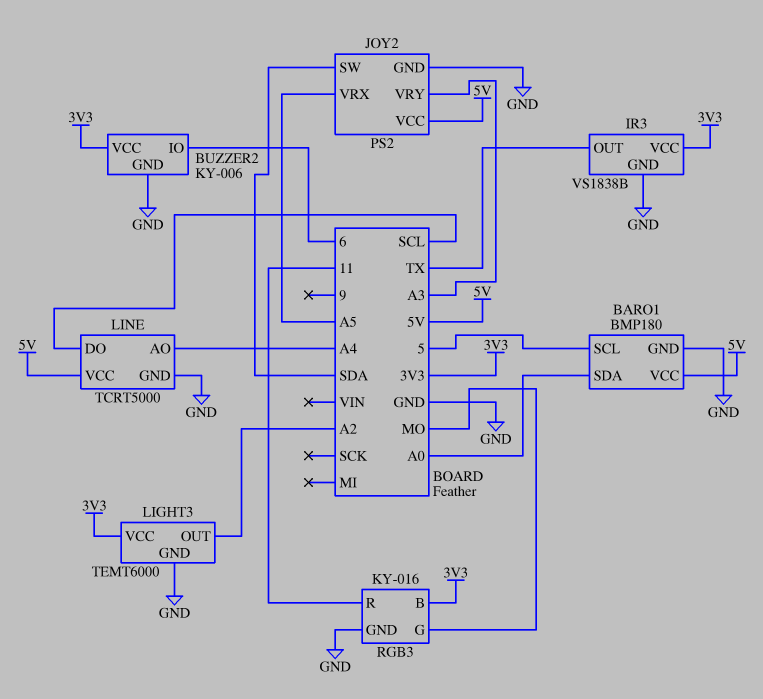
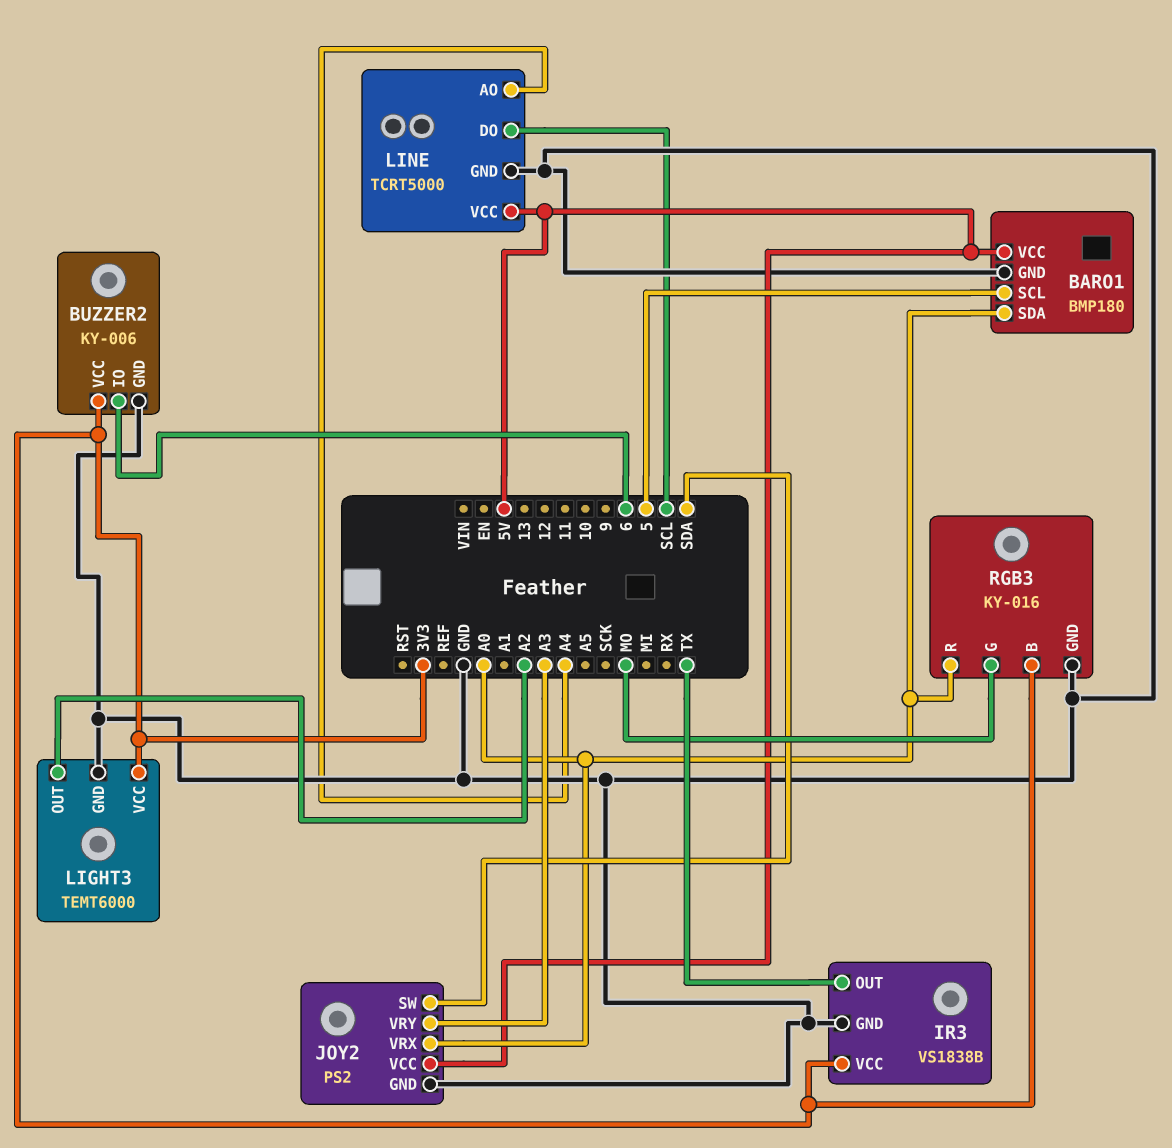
JOY2 pin VRX: A5 -> A0
RGB3 pin R: 11 -> A0

